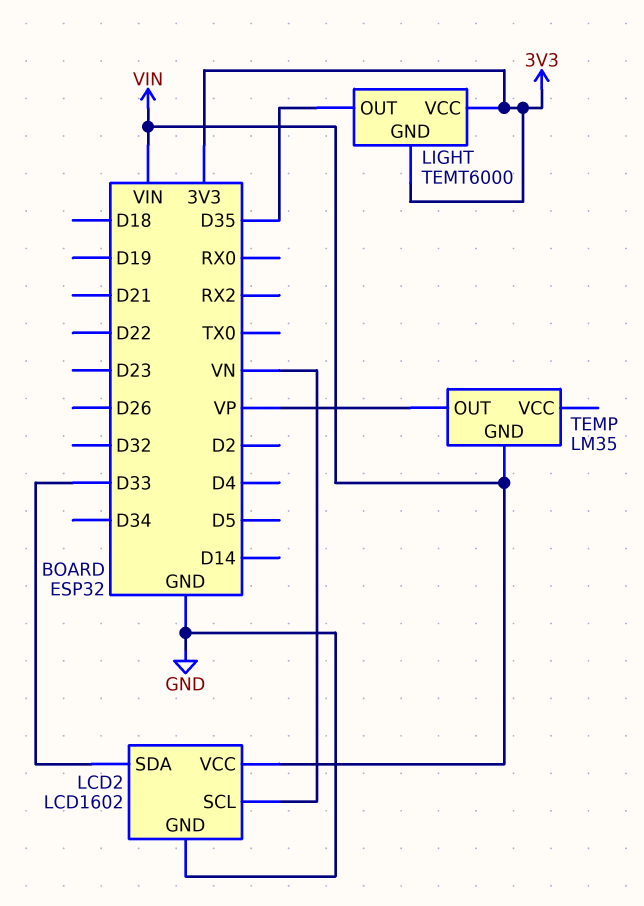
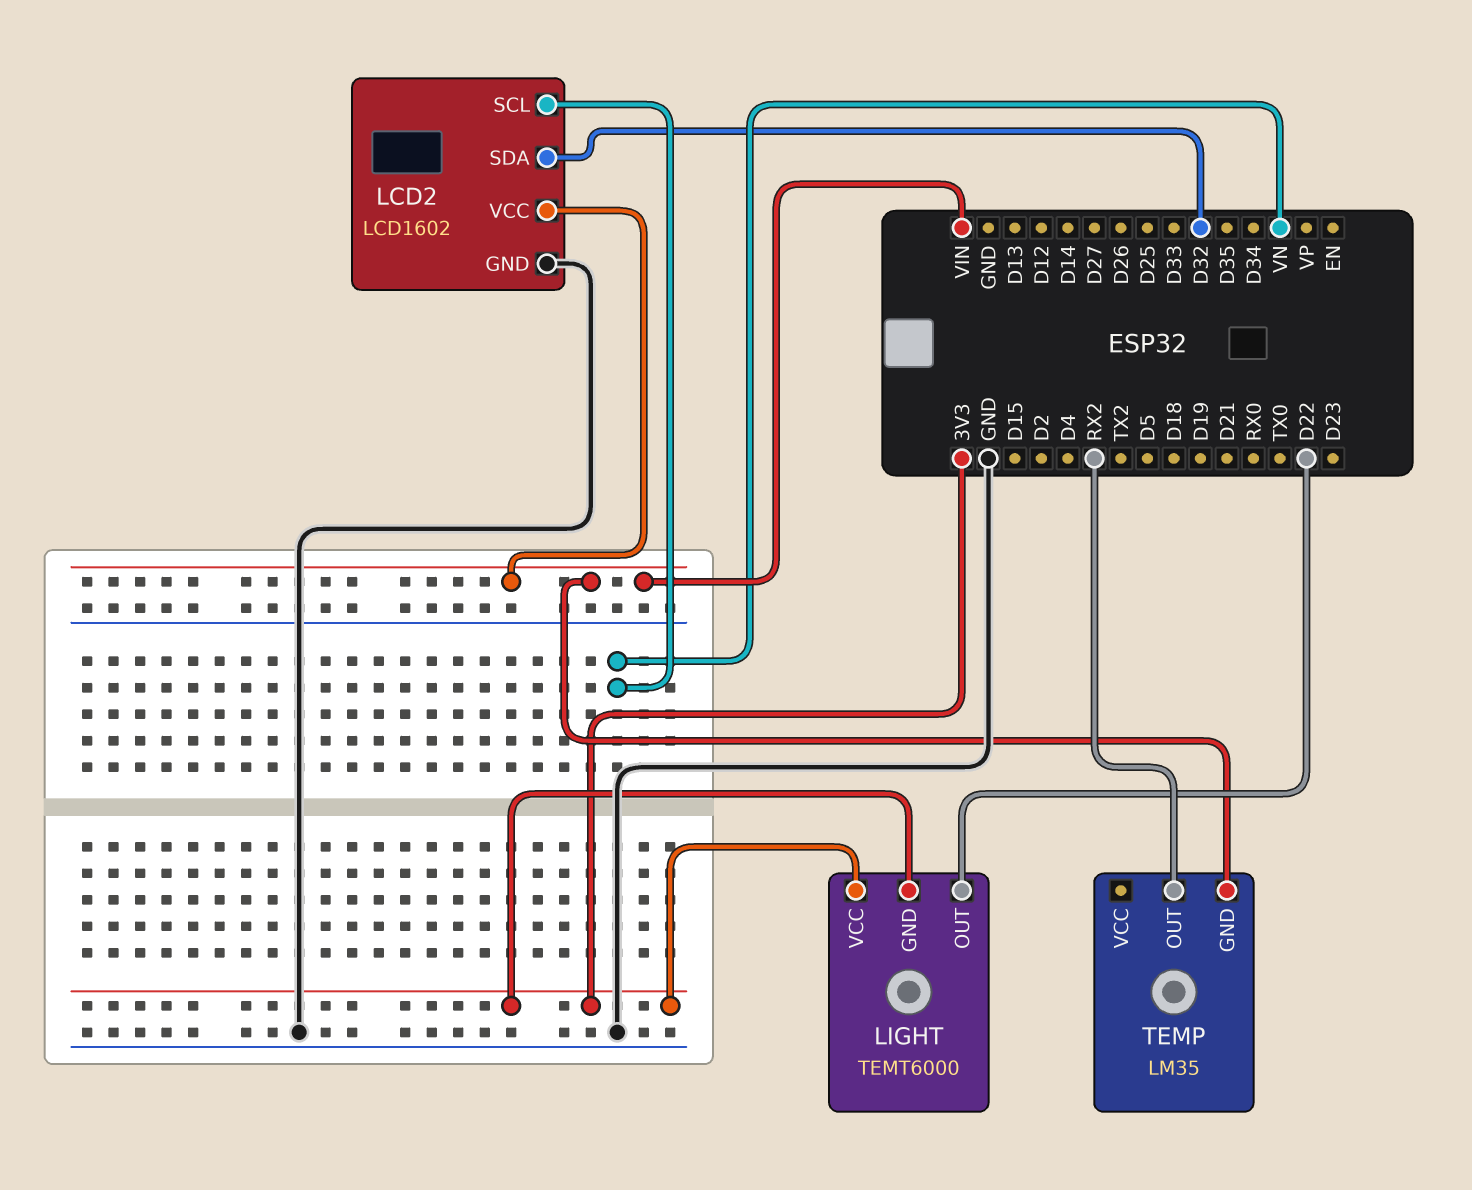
LCD2 pin SDA: D33 -> D32
LIGHT pin OUT: D35 -> D22
TEMP pin OUT: VP -> RX2

